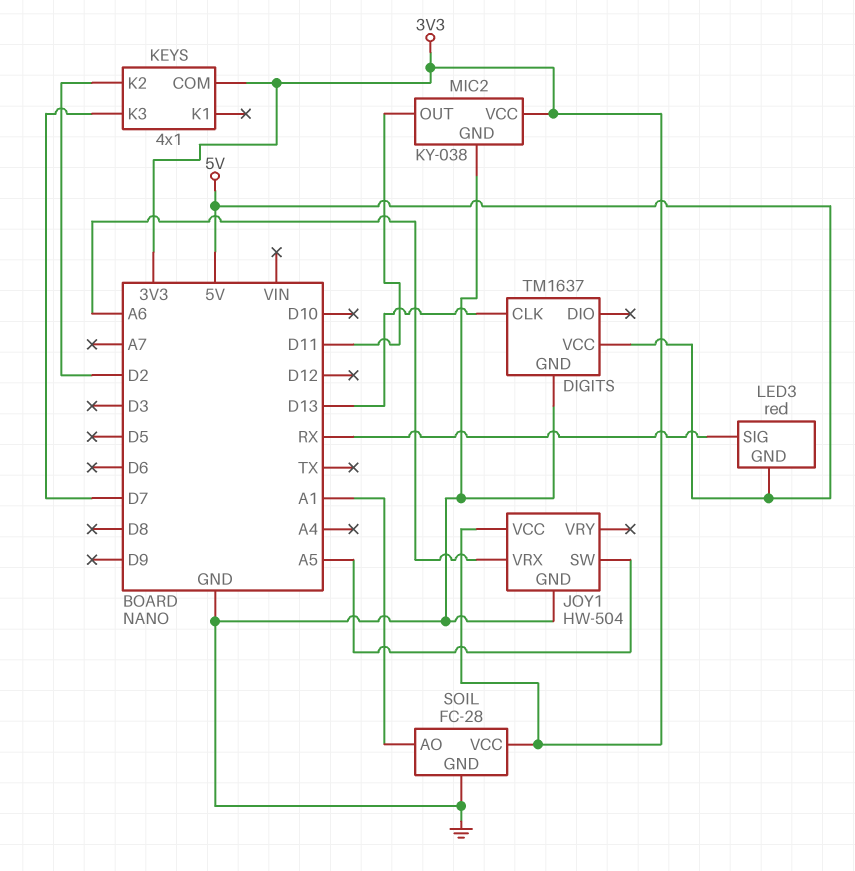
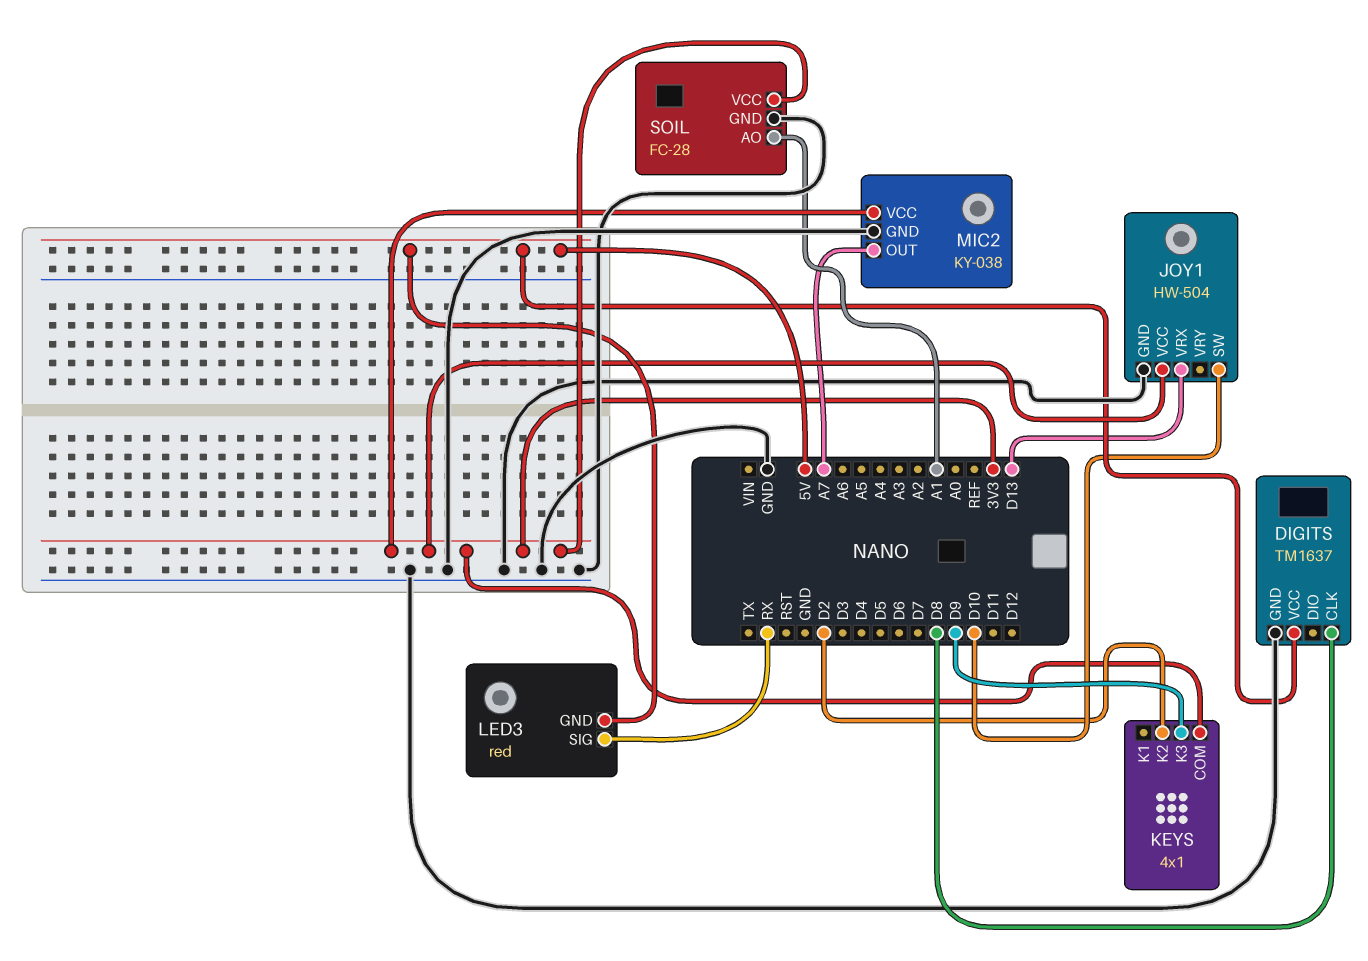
DIGITS pin CLK: D13 -> D8
JOY1 pin SW: A5 -> D10
JOY1 pin VRX: A6 -> D13
KEYS pin K3: D7 -> D9
MIC2 pin OUT: D11 -> A7

